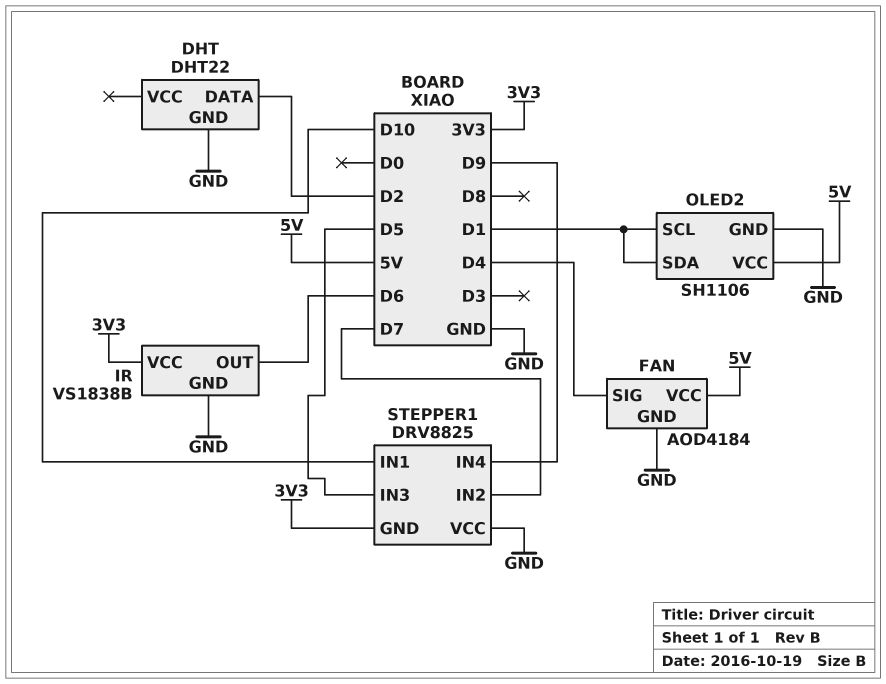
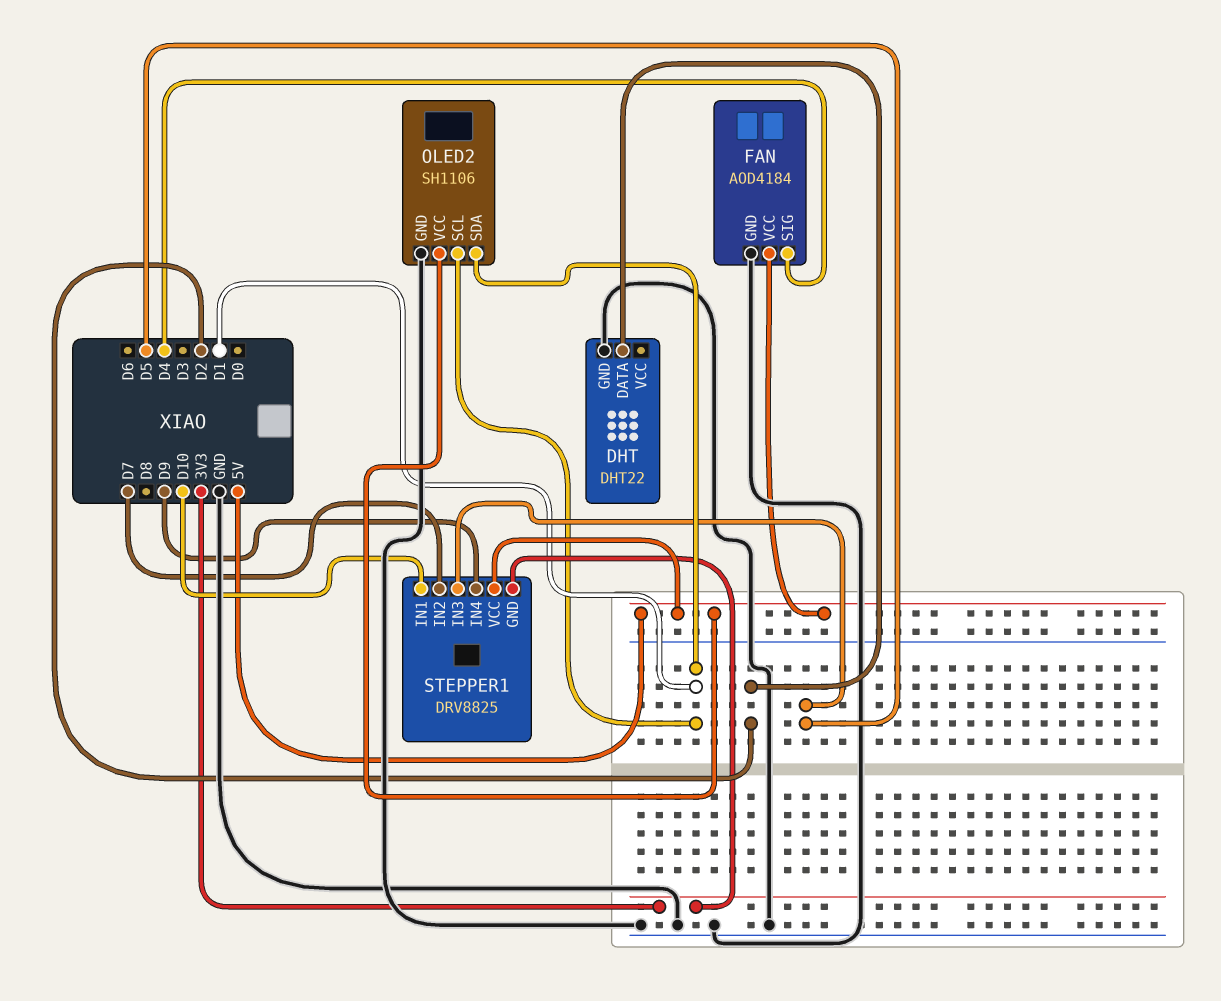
IR: VS1838B -> none
IR pin GND: GND -> none
IR pin OUT: D6 -> none
IR pin VCC: 3V3 -> none
STEPPER1 pin VCC: GND -> 5V

